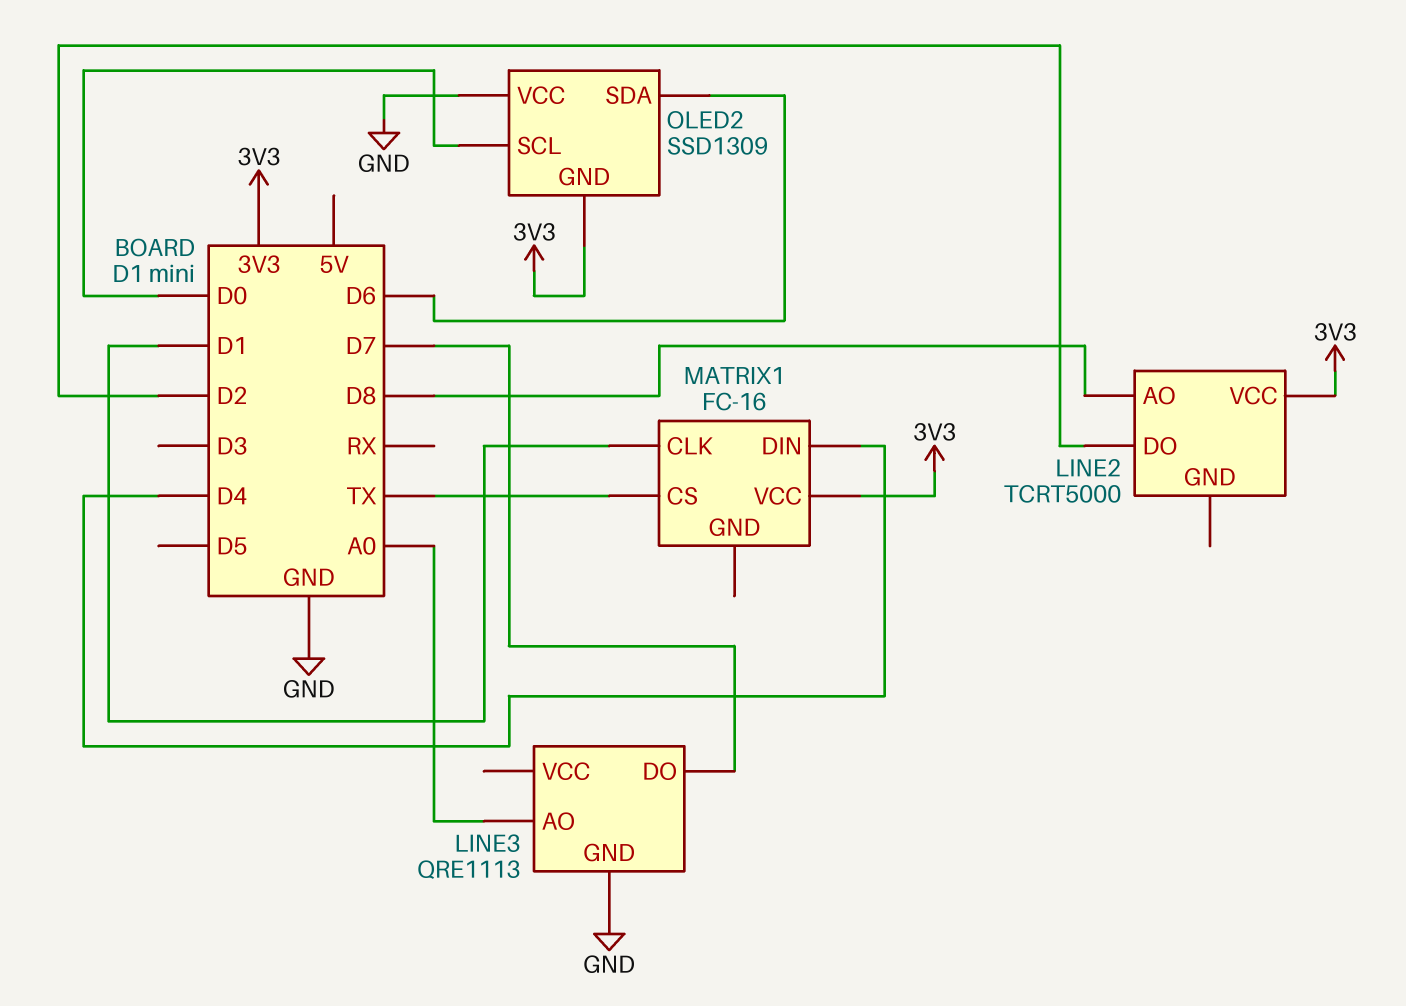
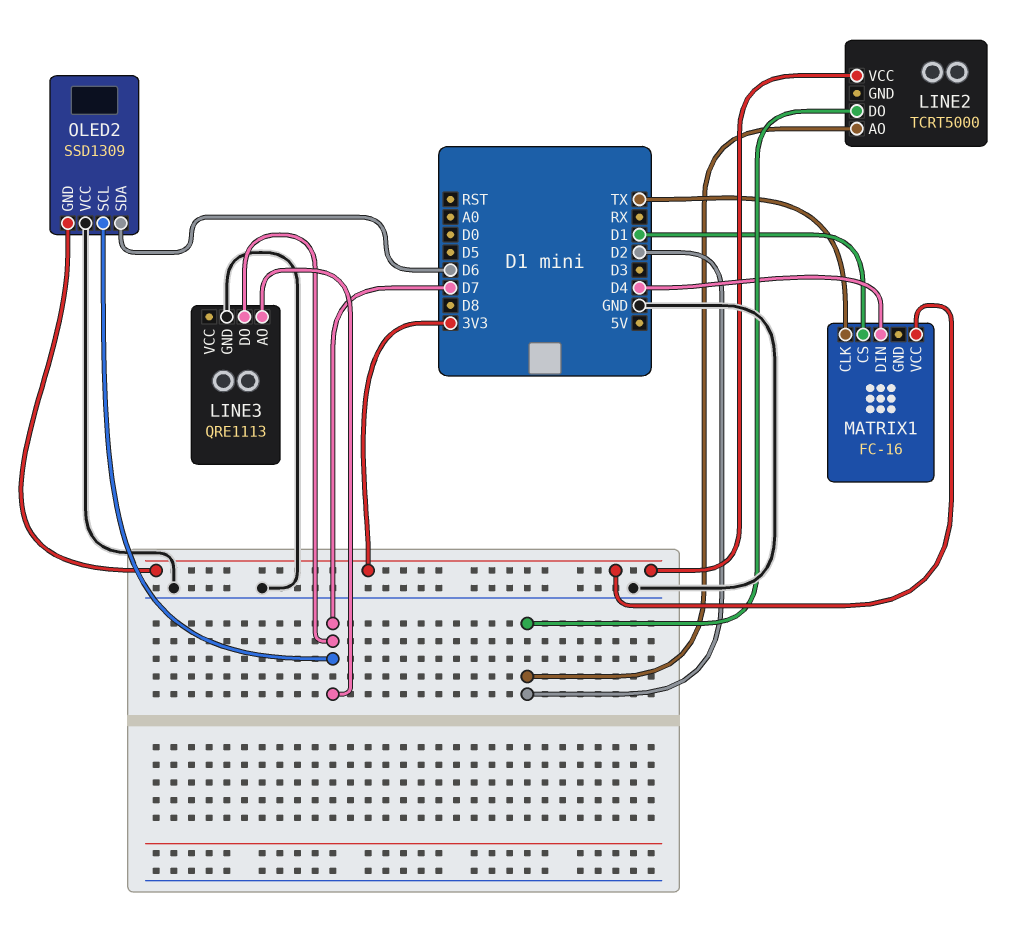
LINE2 pin AO: D8 -> D2
LINE3 pin AO: A0 -> D7
MATRIX1 pin CLK: D1 -> TX
MATRIX1 pin CS: TX -> D1
OLED2 pin SCL: D0 -> D7

